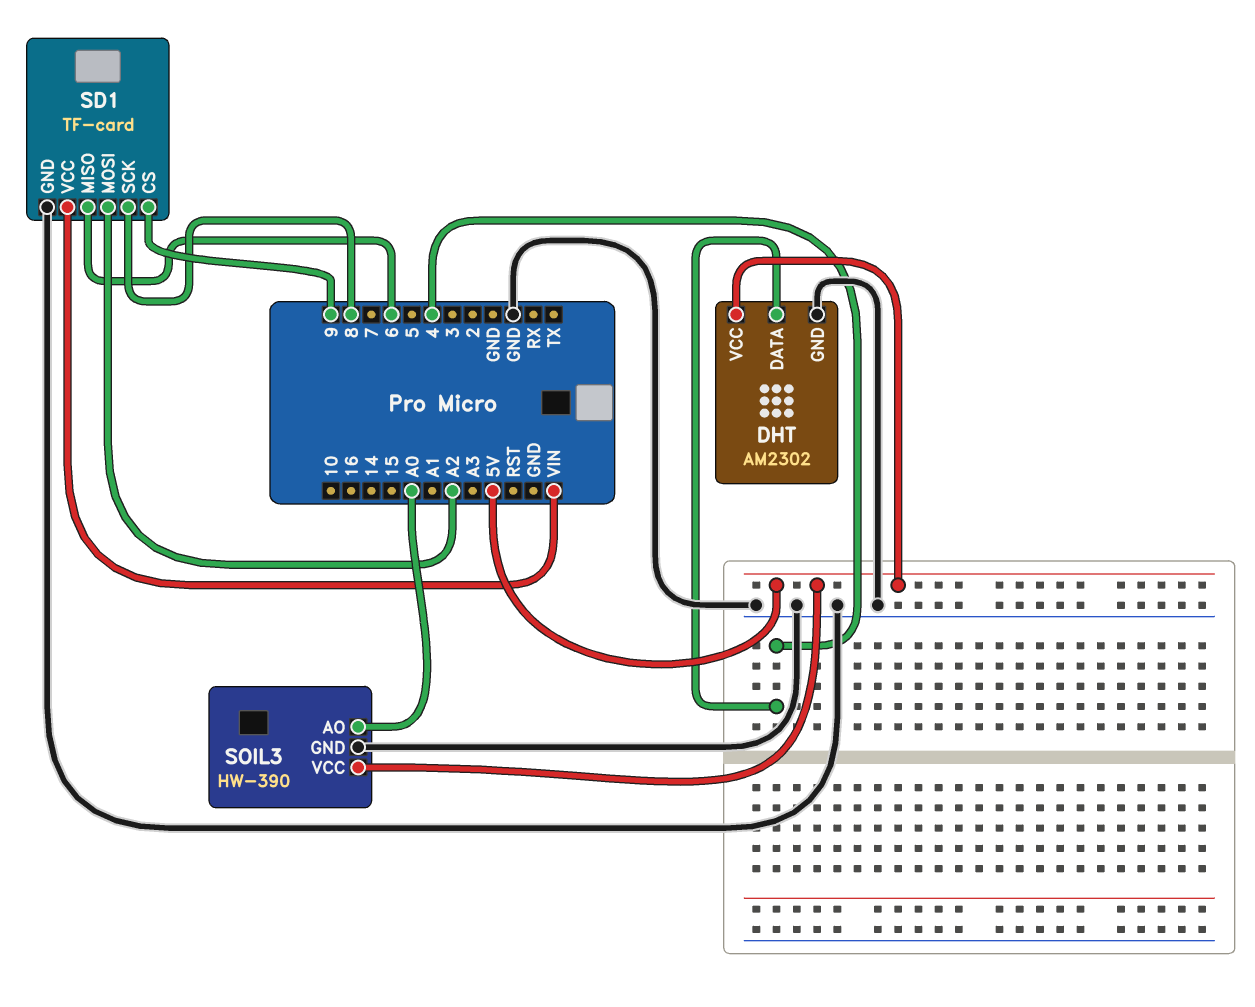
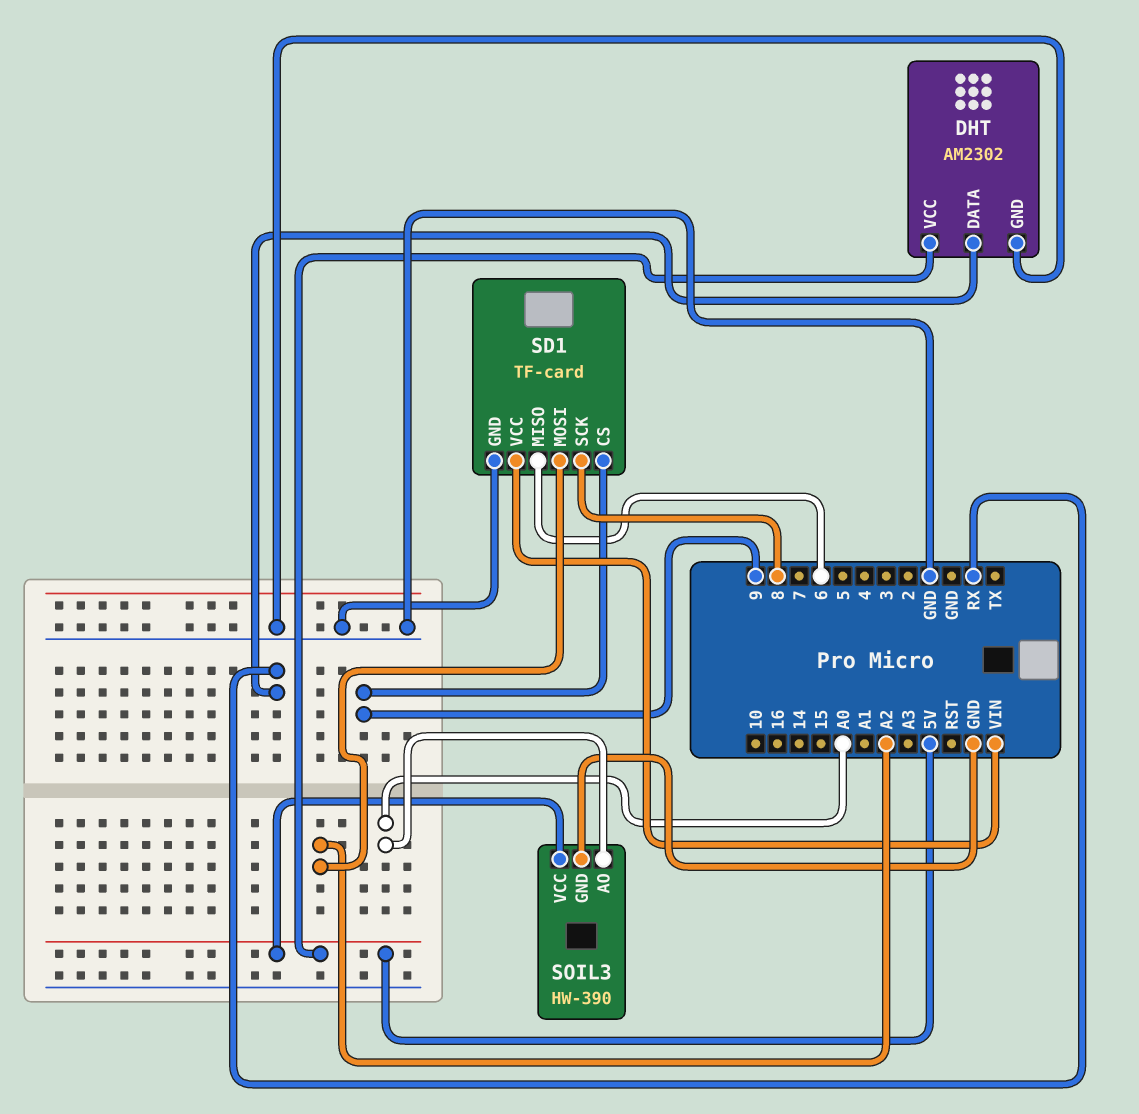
DHT pin DATA: 4 -> RX

